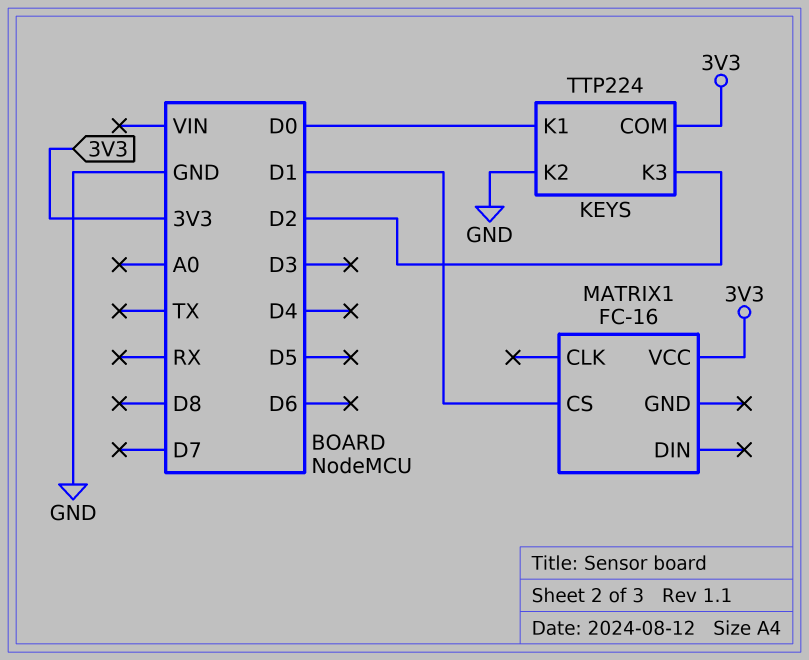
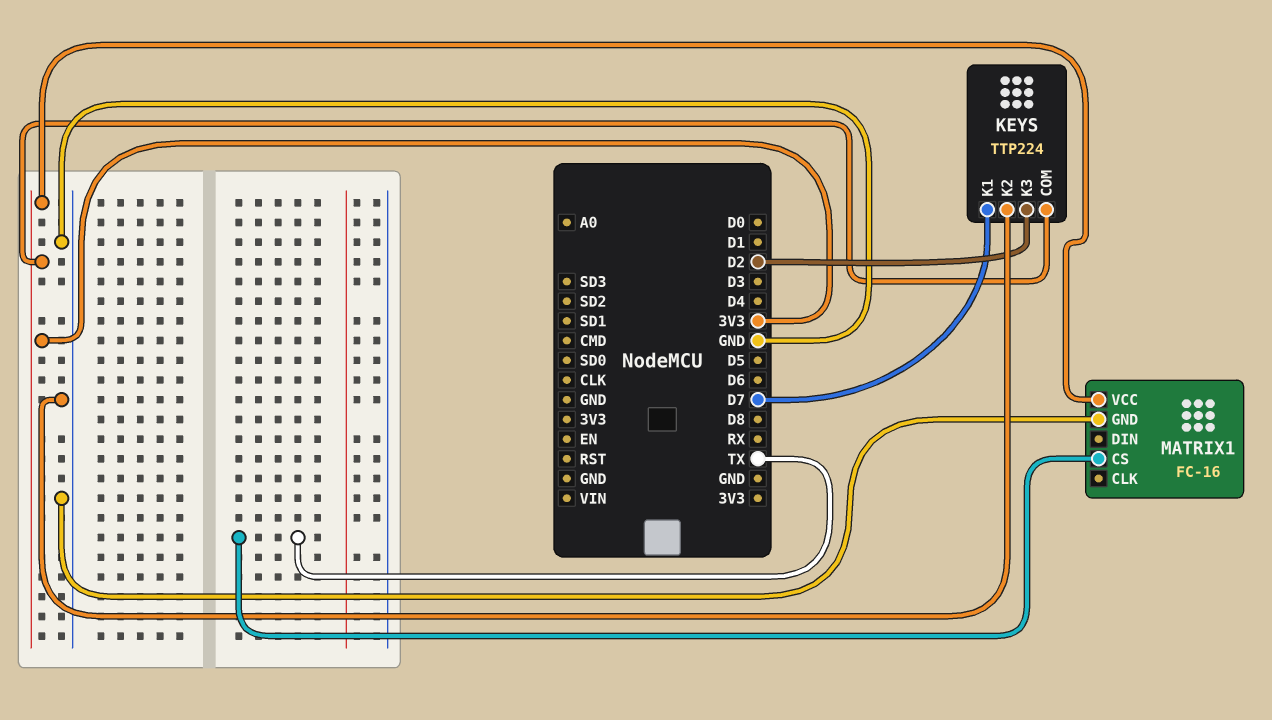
KEYS pin K1: D0 -> D7
MATRIX1 pin CS: D1 -> TX
MATRIX1 pin GND: none -> GND

